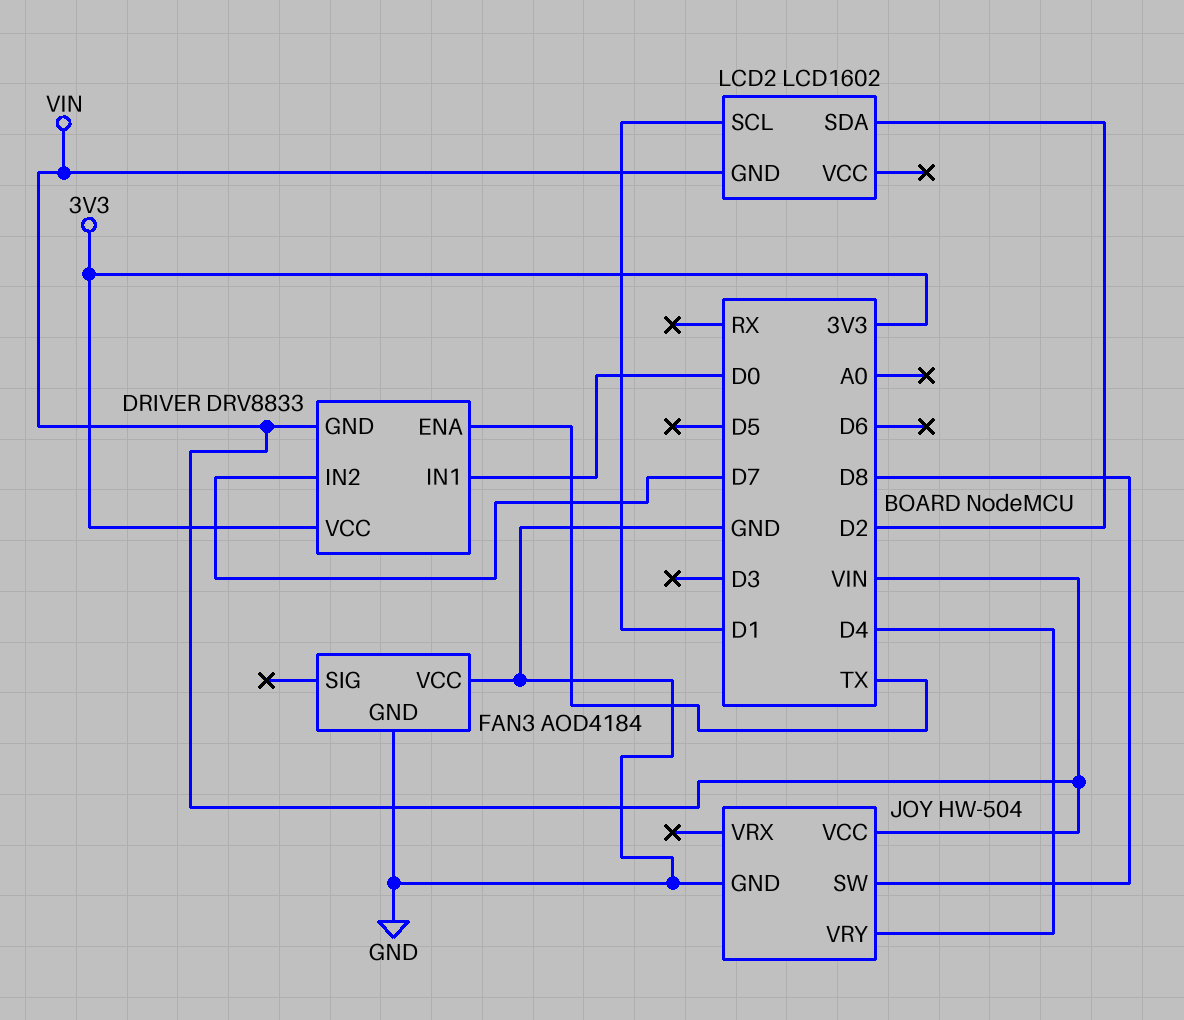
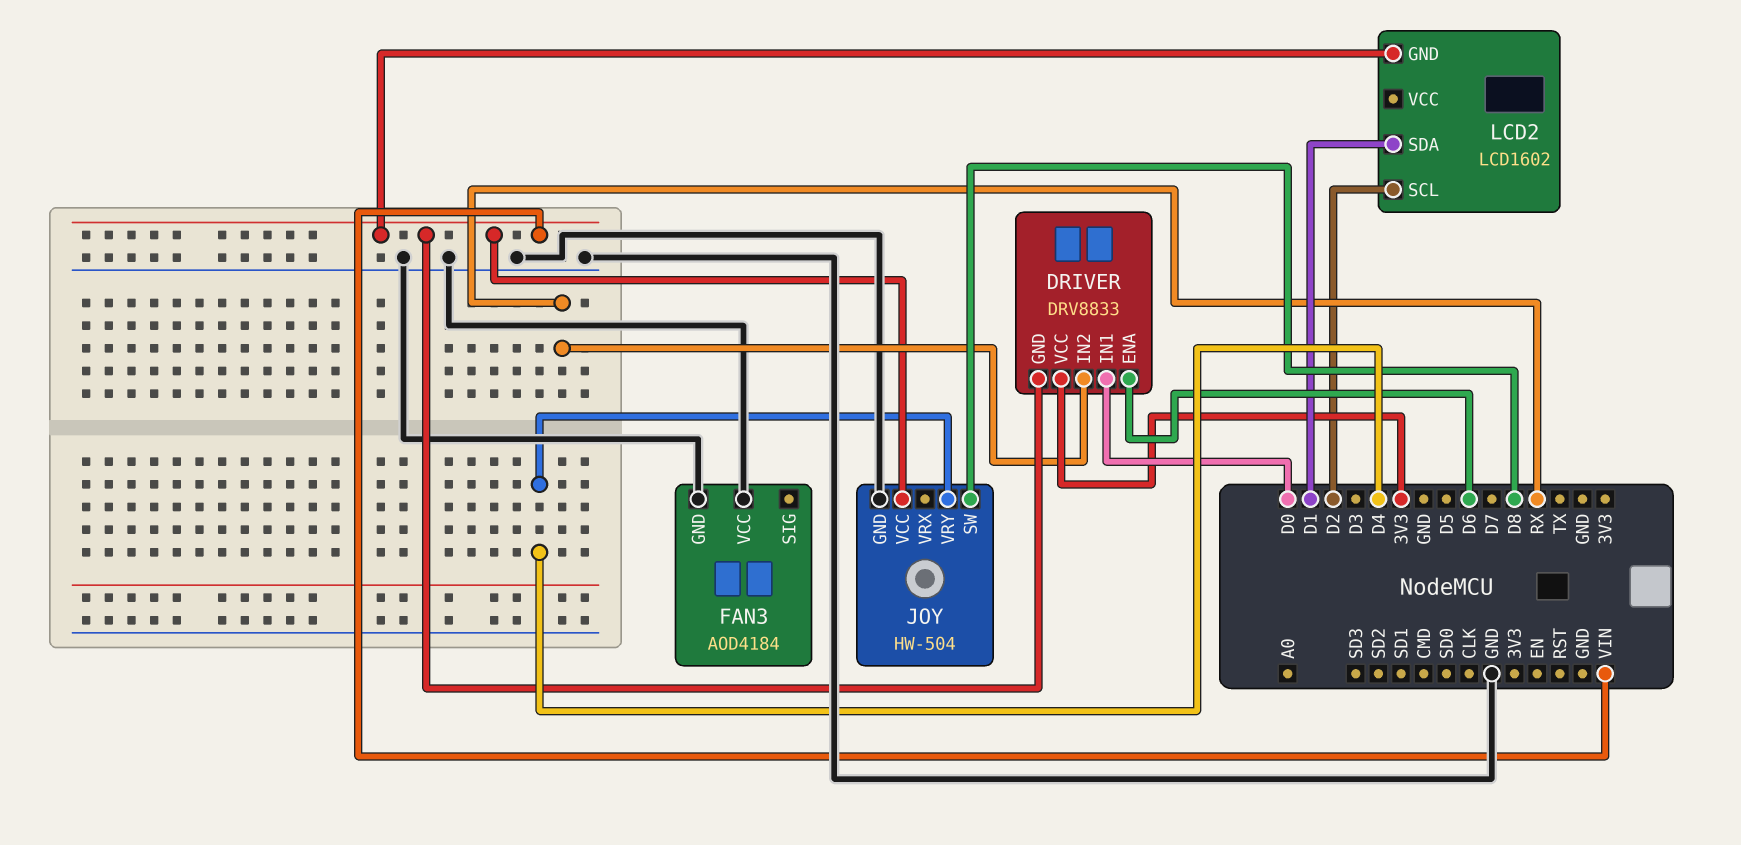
DRIVER pin ENA: TX -> D6
DRIVER pin IN2: D7 -> RX
LCD2 pin SCL: D1 -> D2
LCD2 pin SDA: D2 -> D1

